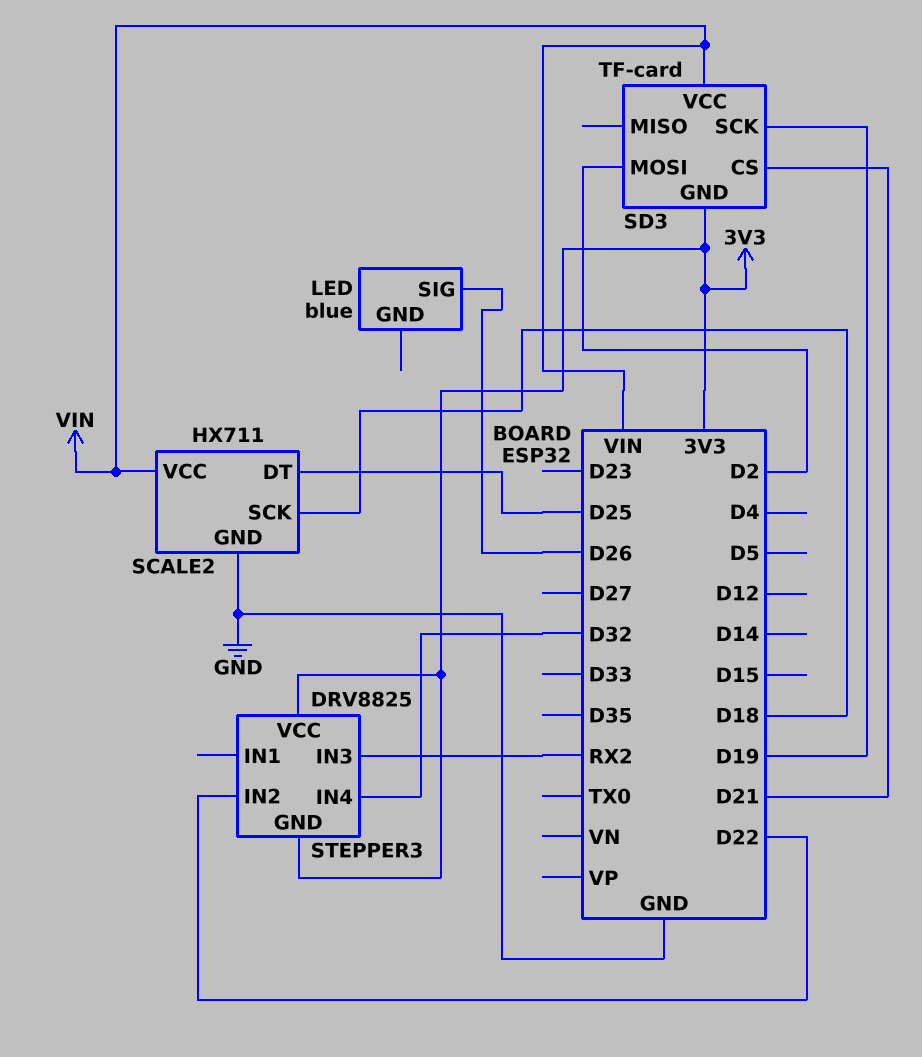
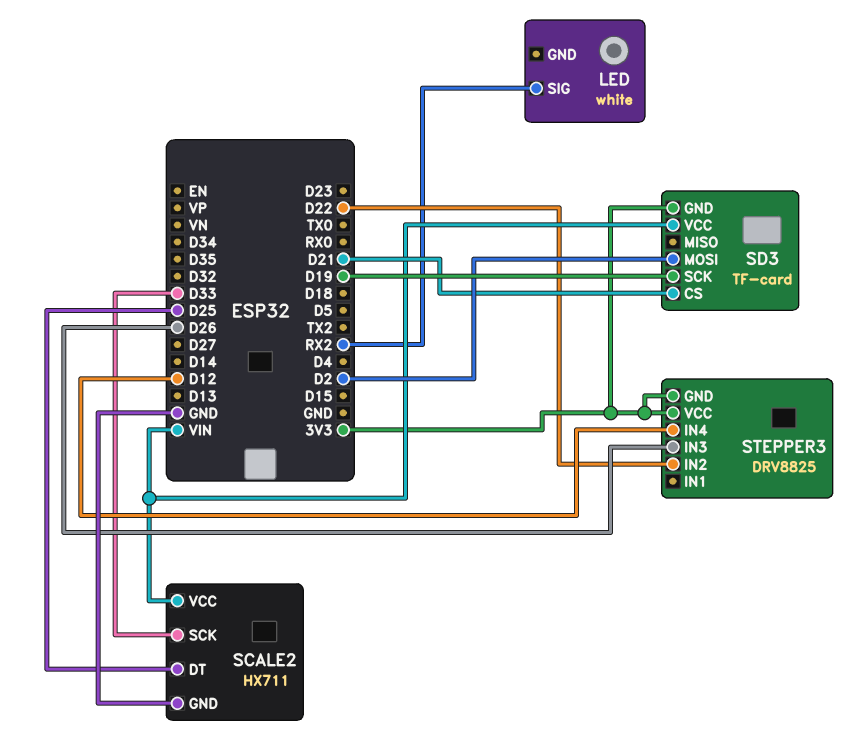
LED: blue -> white
LED pin SIG: D26 -> RX2
SCALE2 pin SCK: D18 -> D33
STEPPER3 pin IN3: RX2 -> D26
STEPPER3 pin IN4: D32 -> D12

